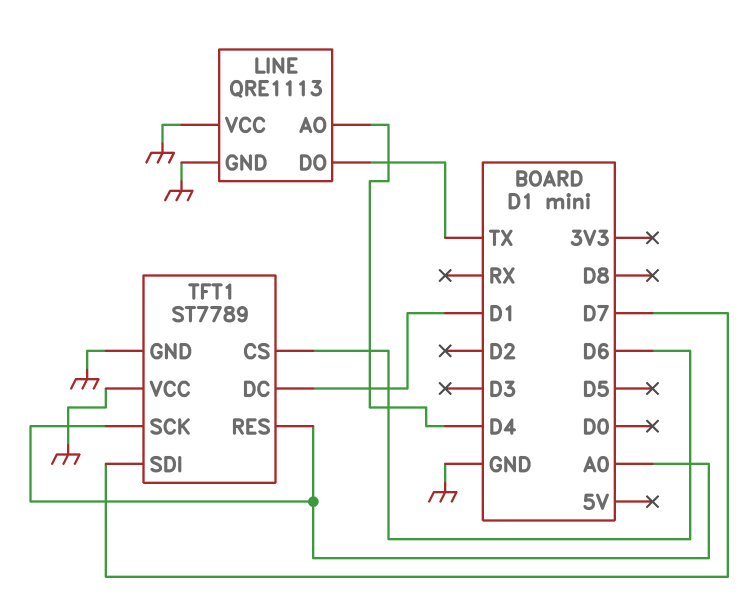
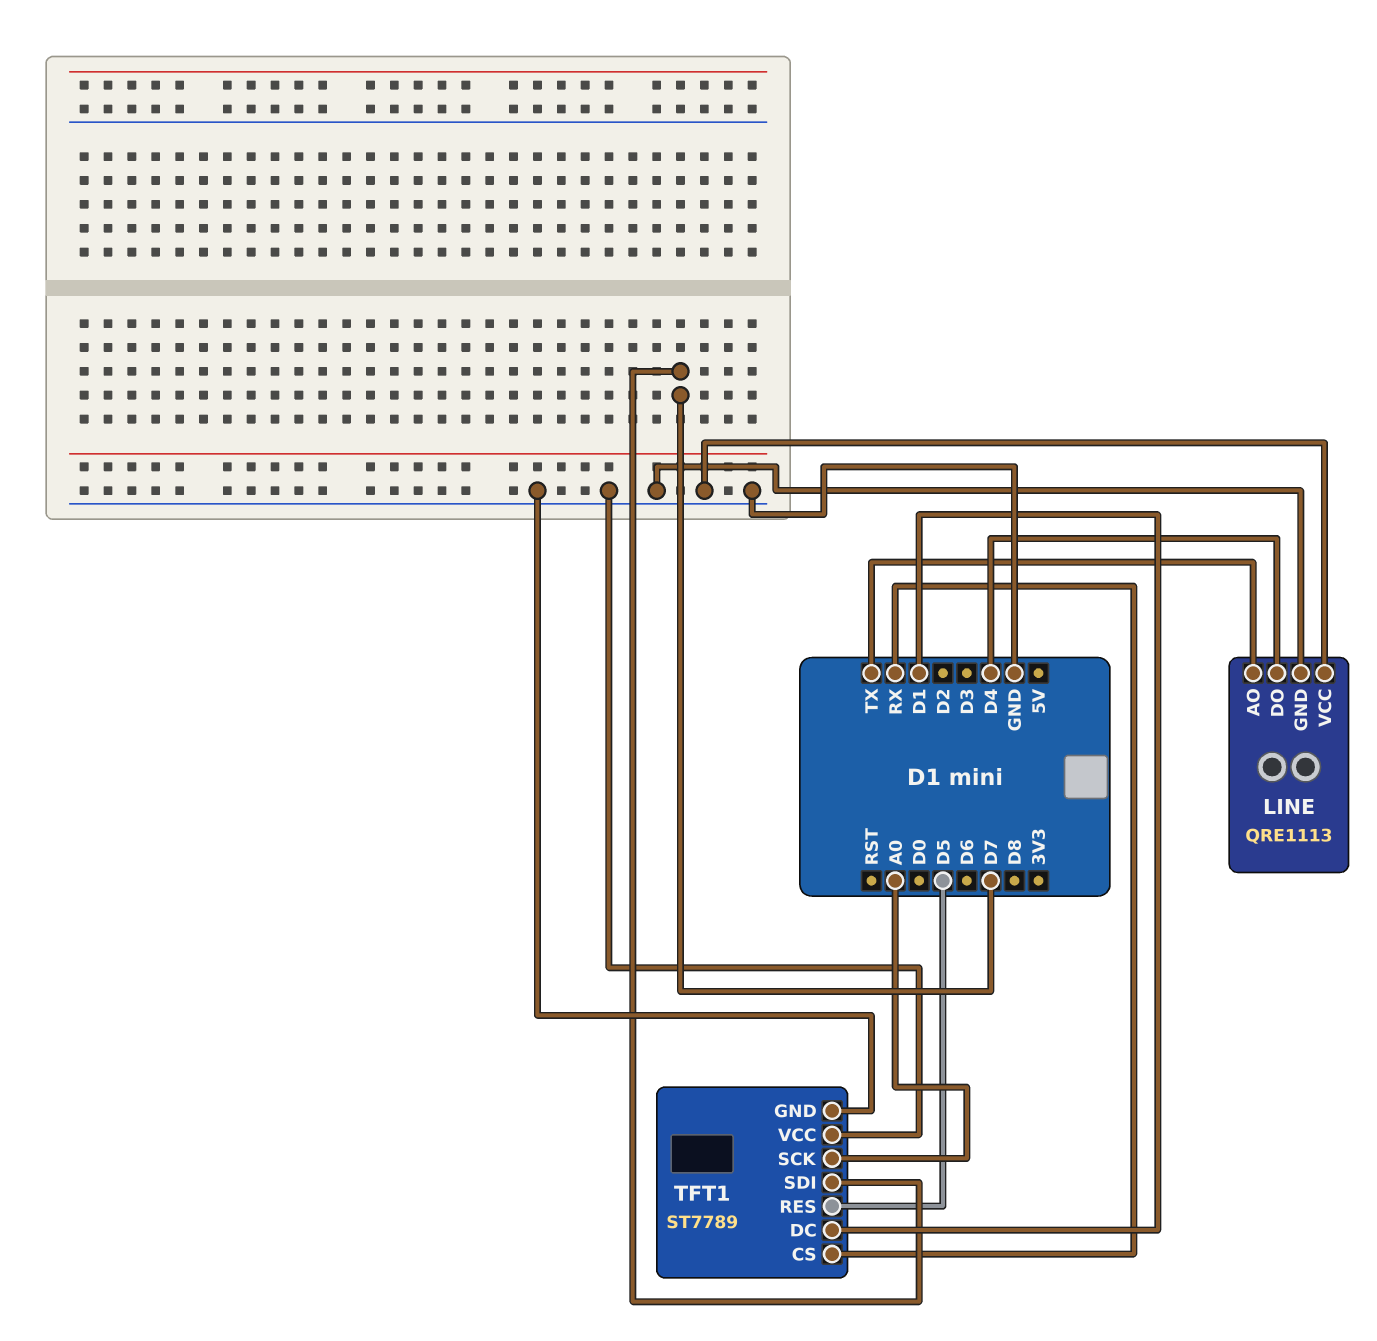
LINE pin AO: D4 -> TX
LINE pin DO: TX -> D4
TFT1 pin CS: D6 -> RX
TFT1 pin RES: A0 -> D5

